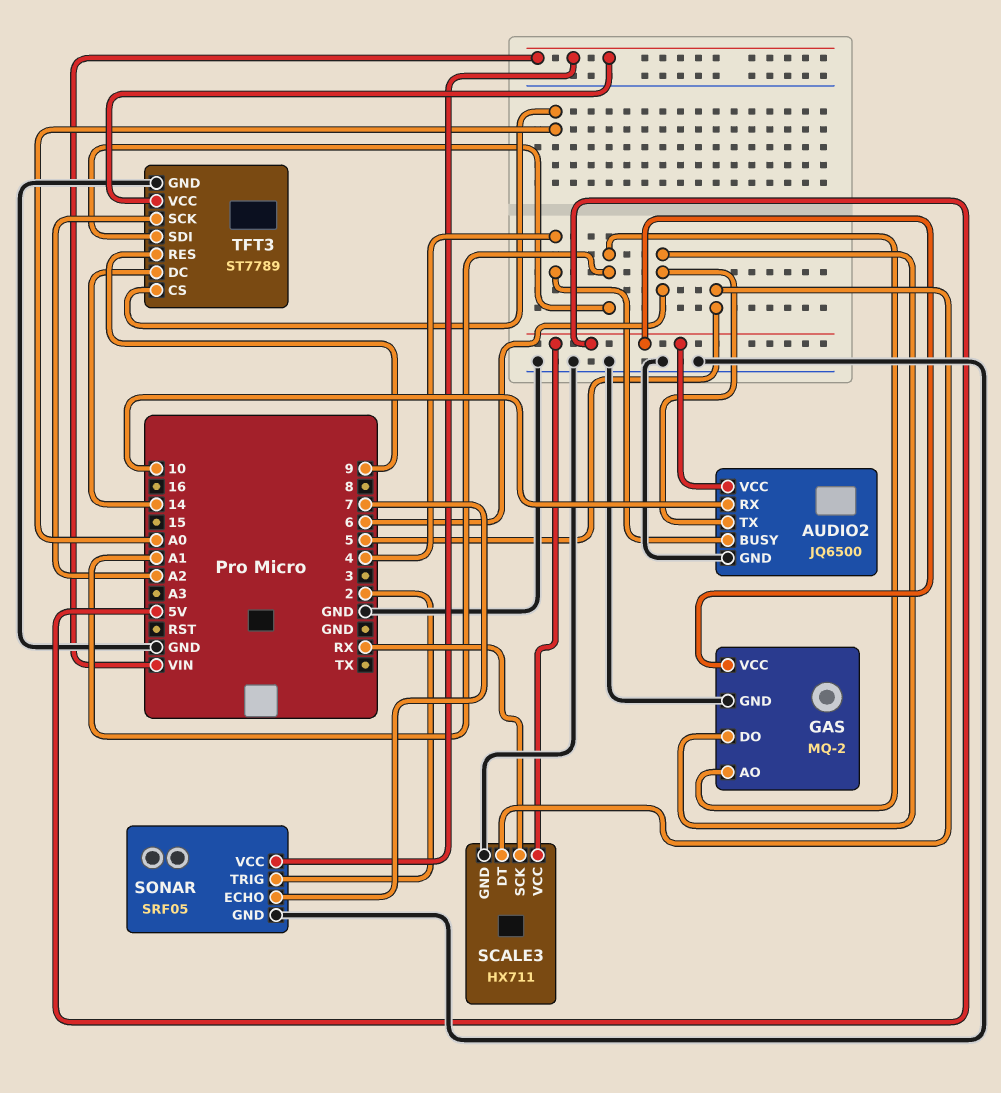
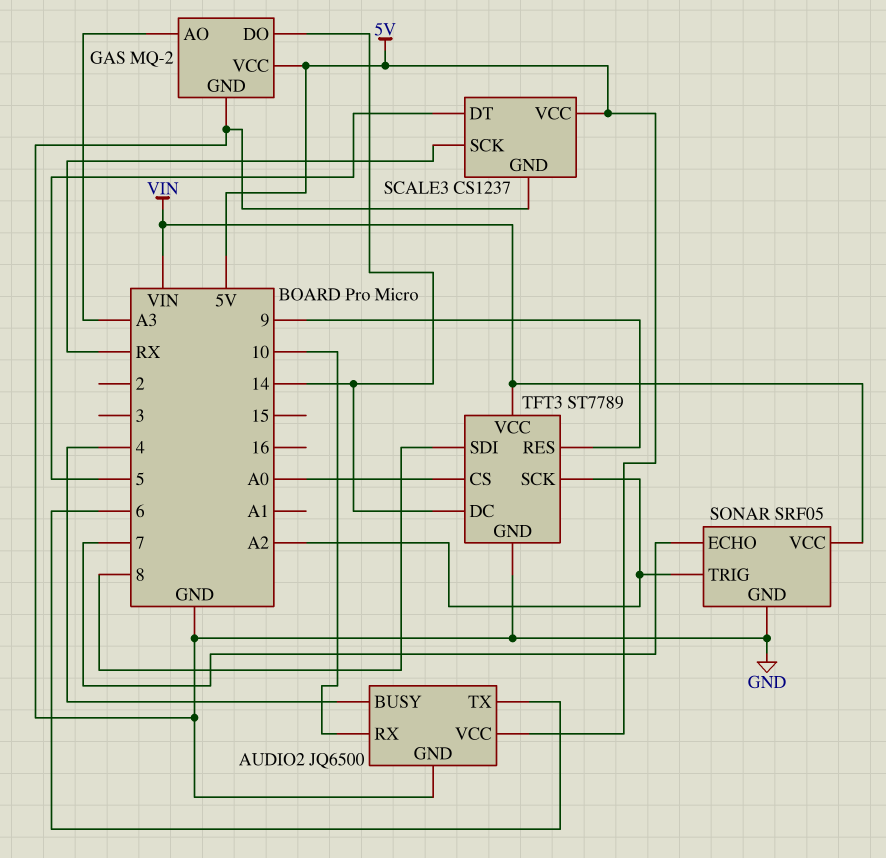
GAS pin AO: A1 -> A3
GAS pin DO: 6 -> 14
SCALE3: HX711 -> CS1237
SONAR pin TRIG: 2 -> A2
TFT3 pin SDI: A1 -> 8

